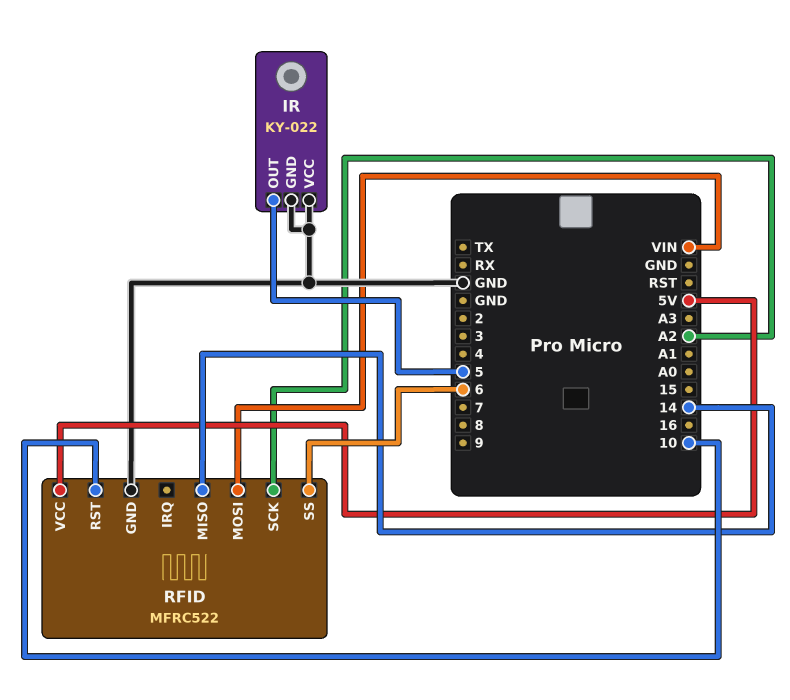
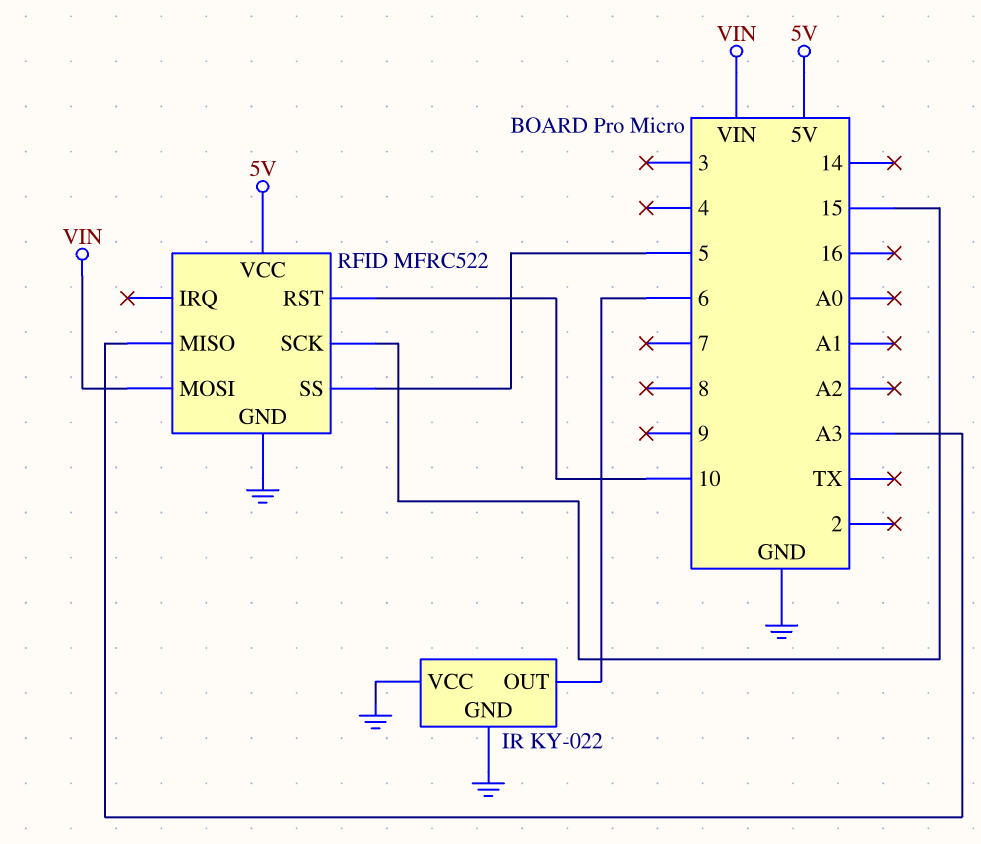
IR pin OUT: 5 -> 6
RFID pin MISO: 14 -> A3
RFID pin SCK: A2 -> 15
RFID pin SS: 6 -> 5

